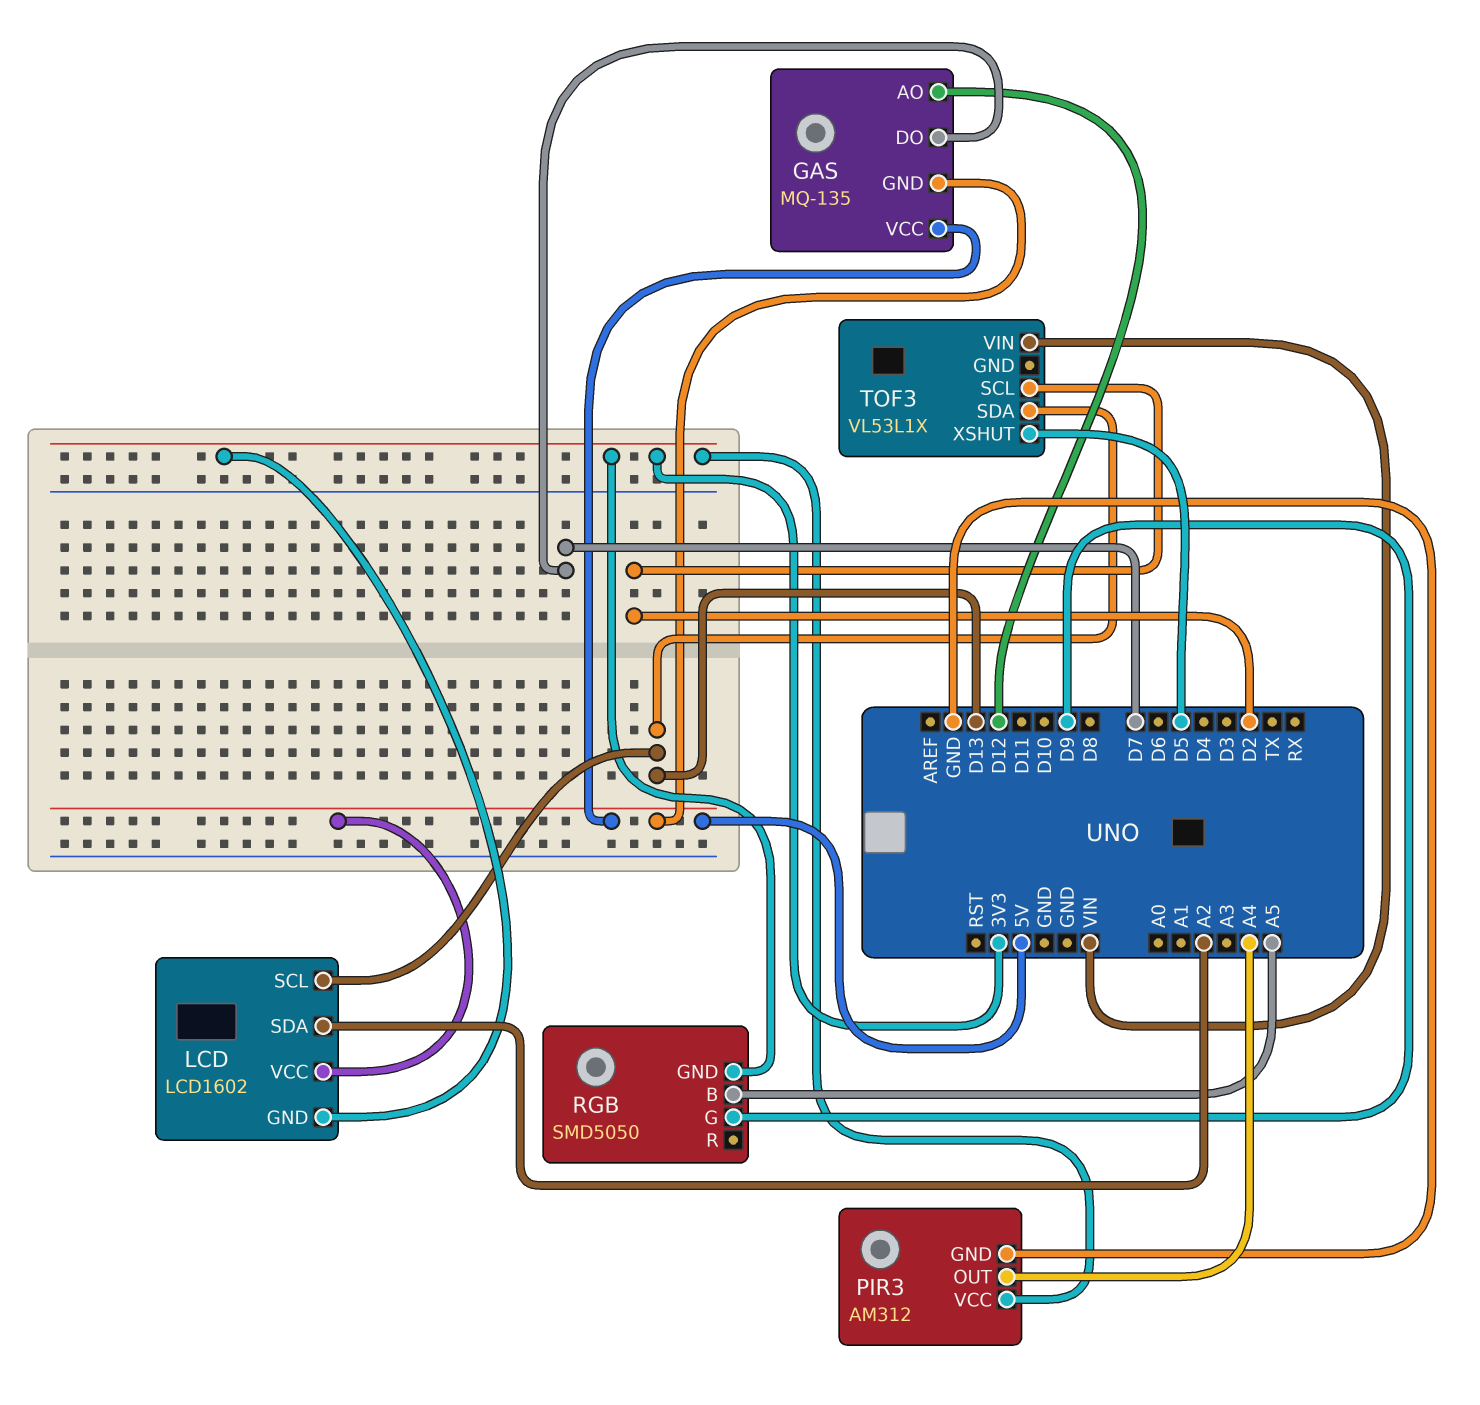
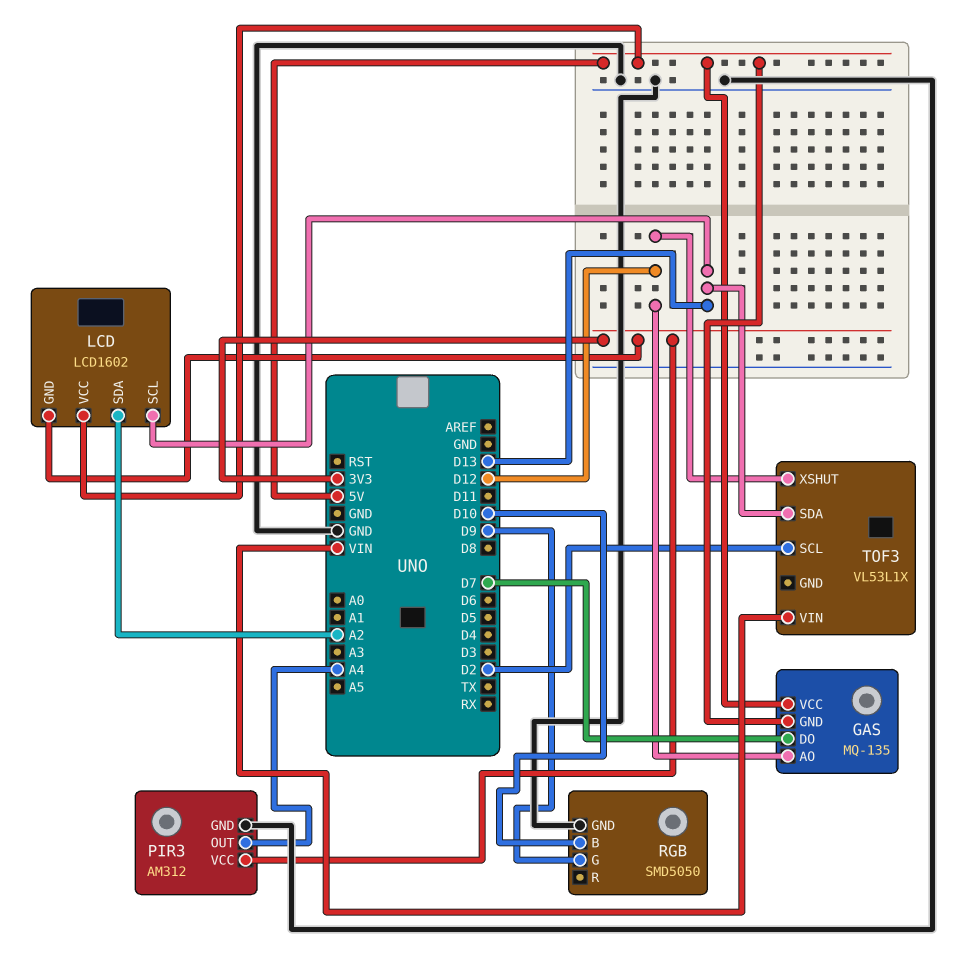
RGB pin B: A5 -> D10
RGB pin GND: 3V3 -> GND
TOF3 pin XSHUT: D5 -> D12

